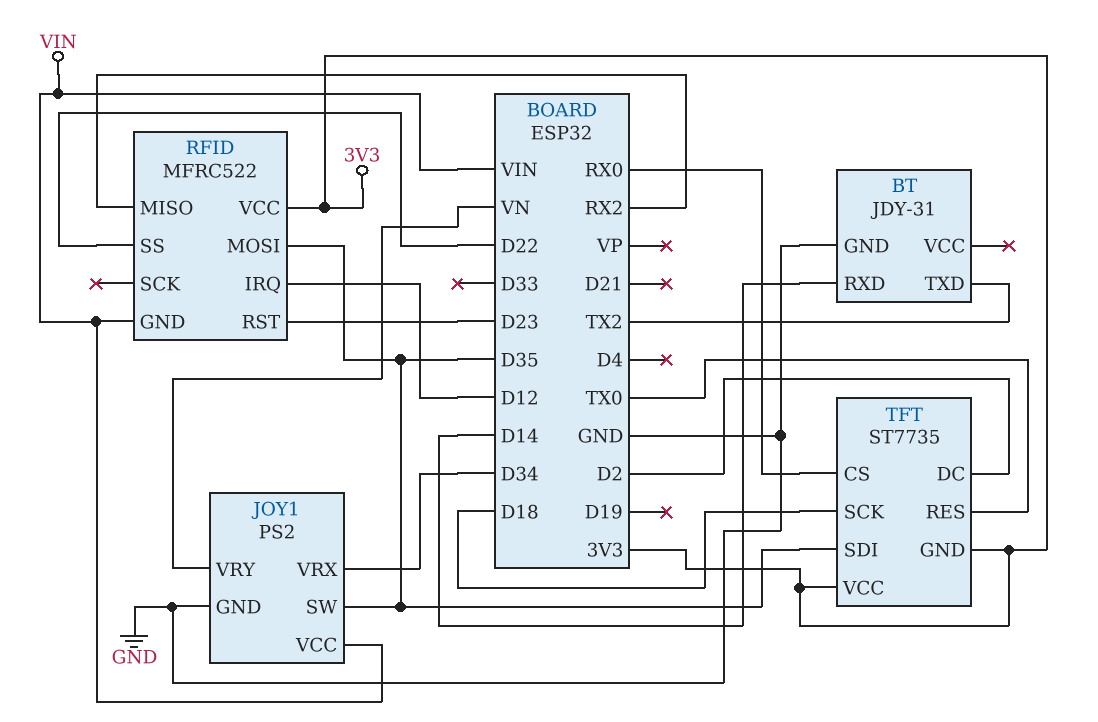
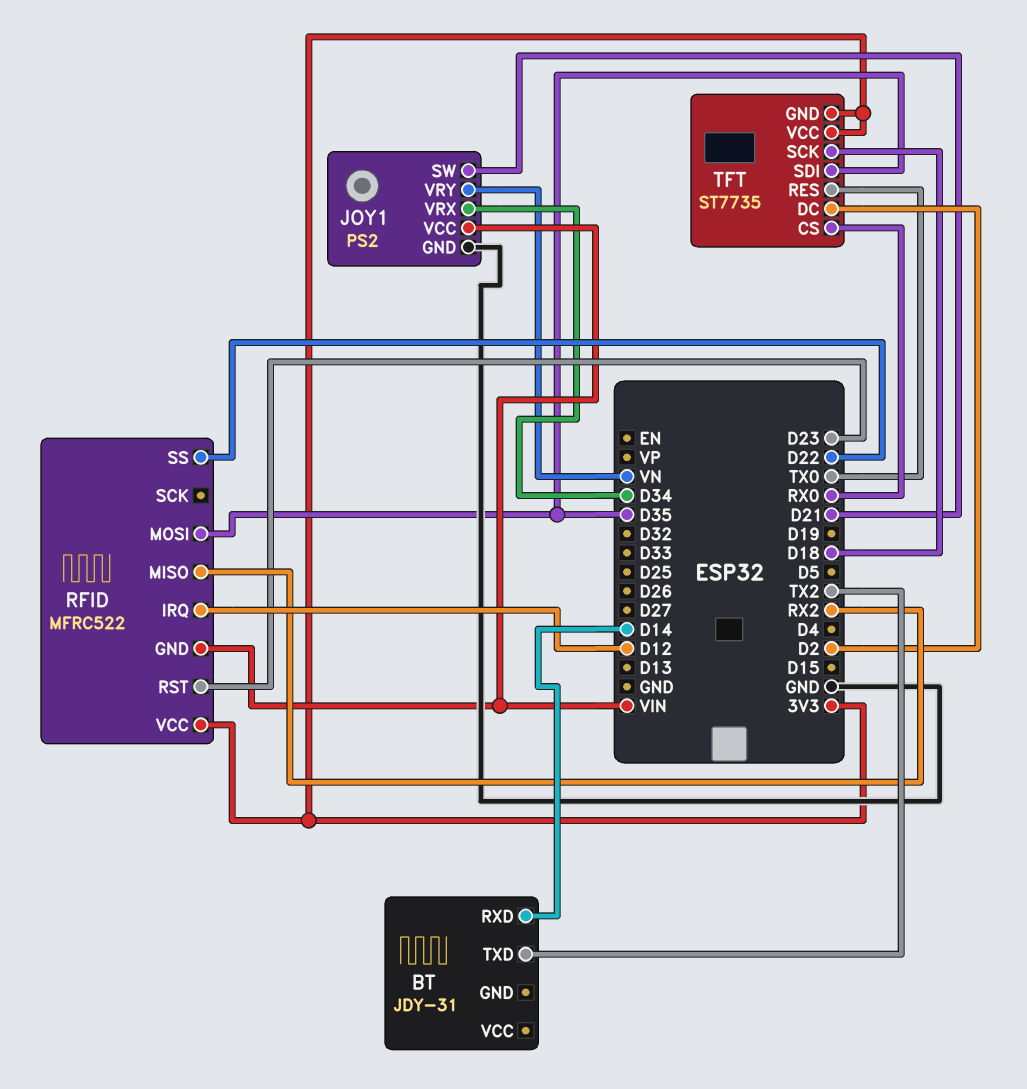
BT pin GND: GND -> none
JOY1 pin SW: D35 -> D21

